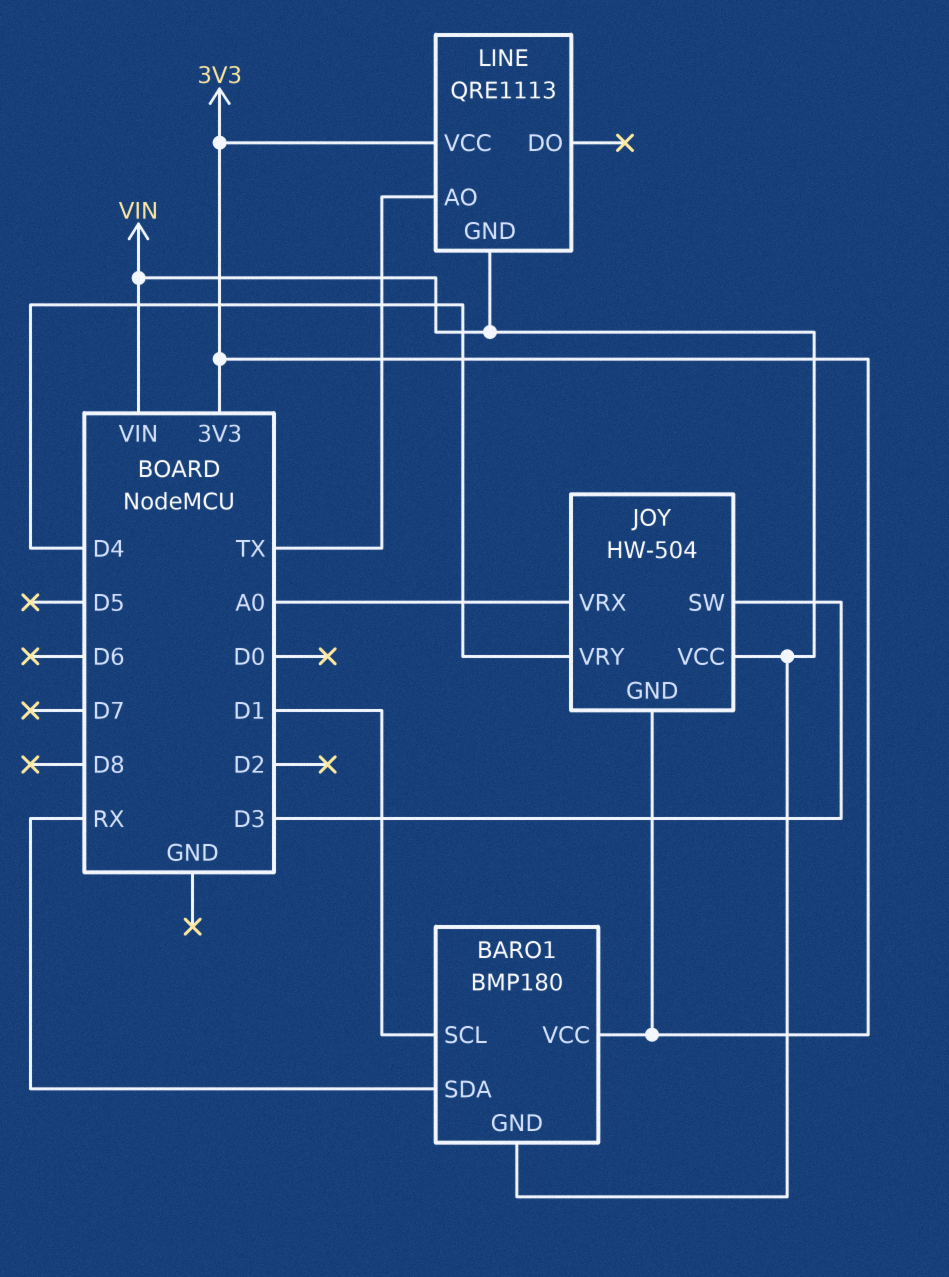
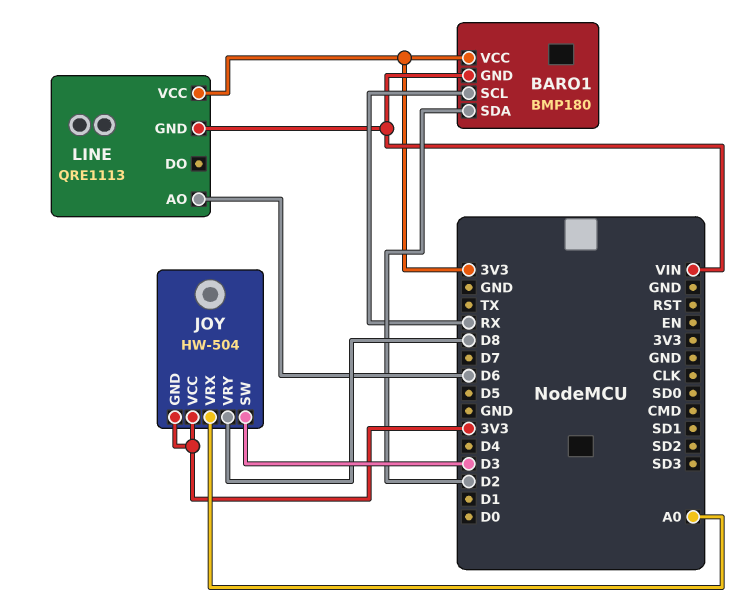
BARO1 pin SCL: D1 -> RX
BARO1 pin SDA: RX -> D2
JOY pin VCC: VIN -> 3V3
JOY pin VRY: D4 -> D8
LINE pin AO: TX -> D6

